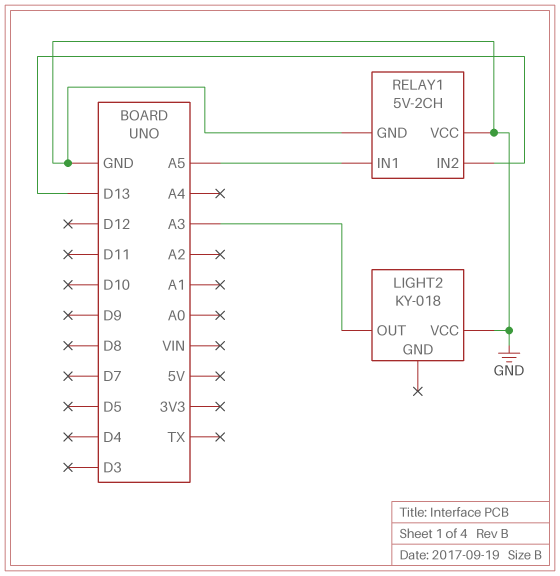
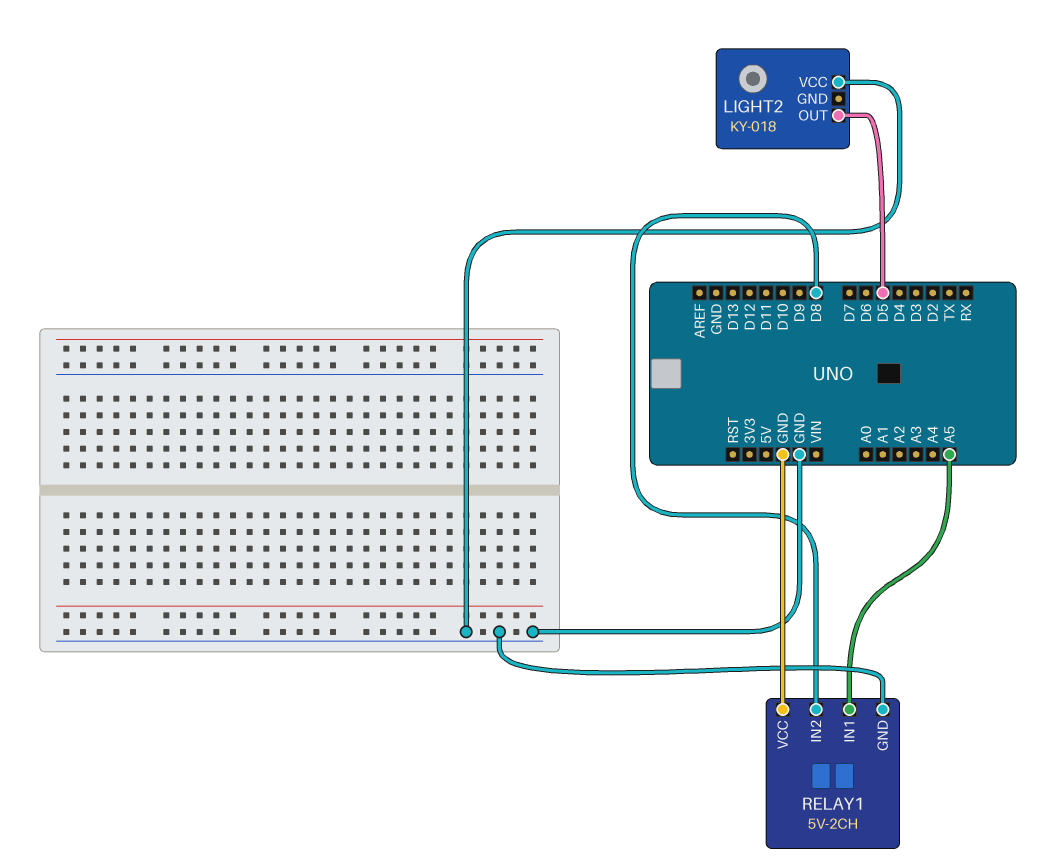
LIGHT2 pin OUT: A3 -> D5
RELAY1 pin IN2: D13 -> D8

